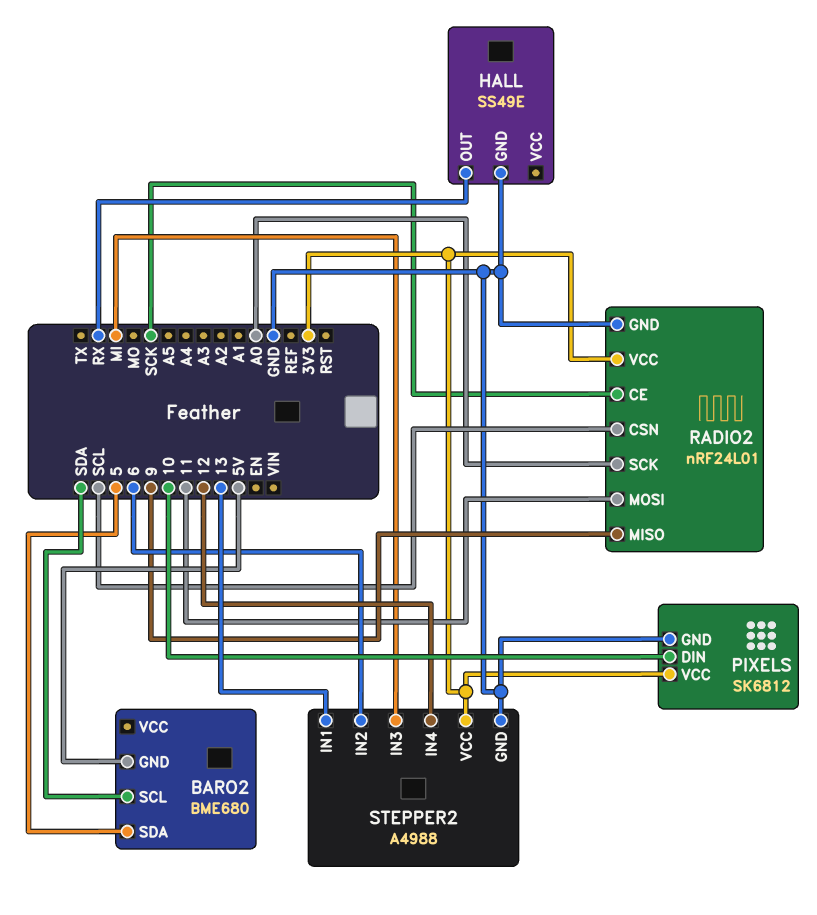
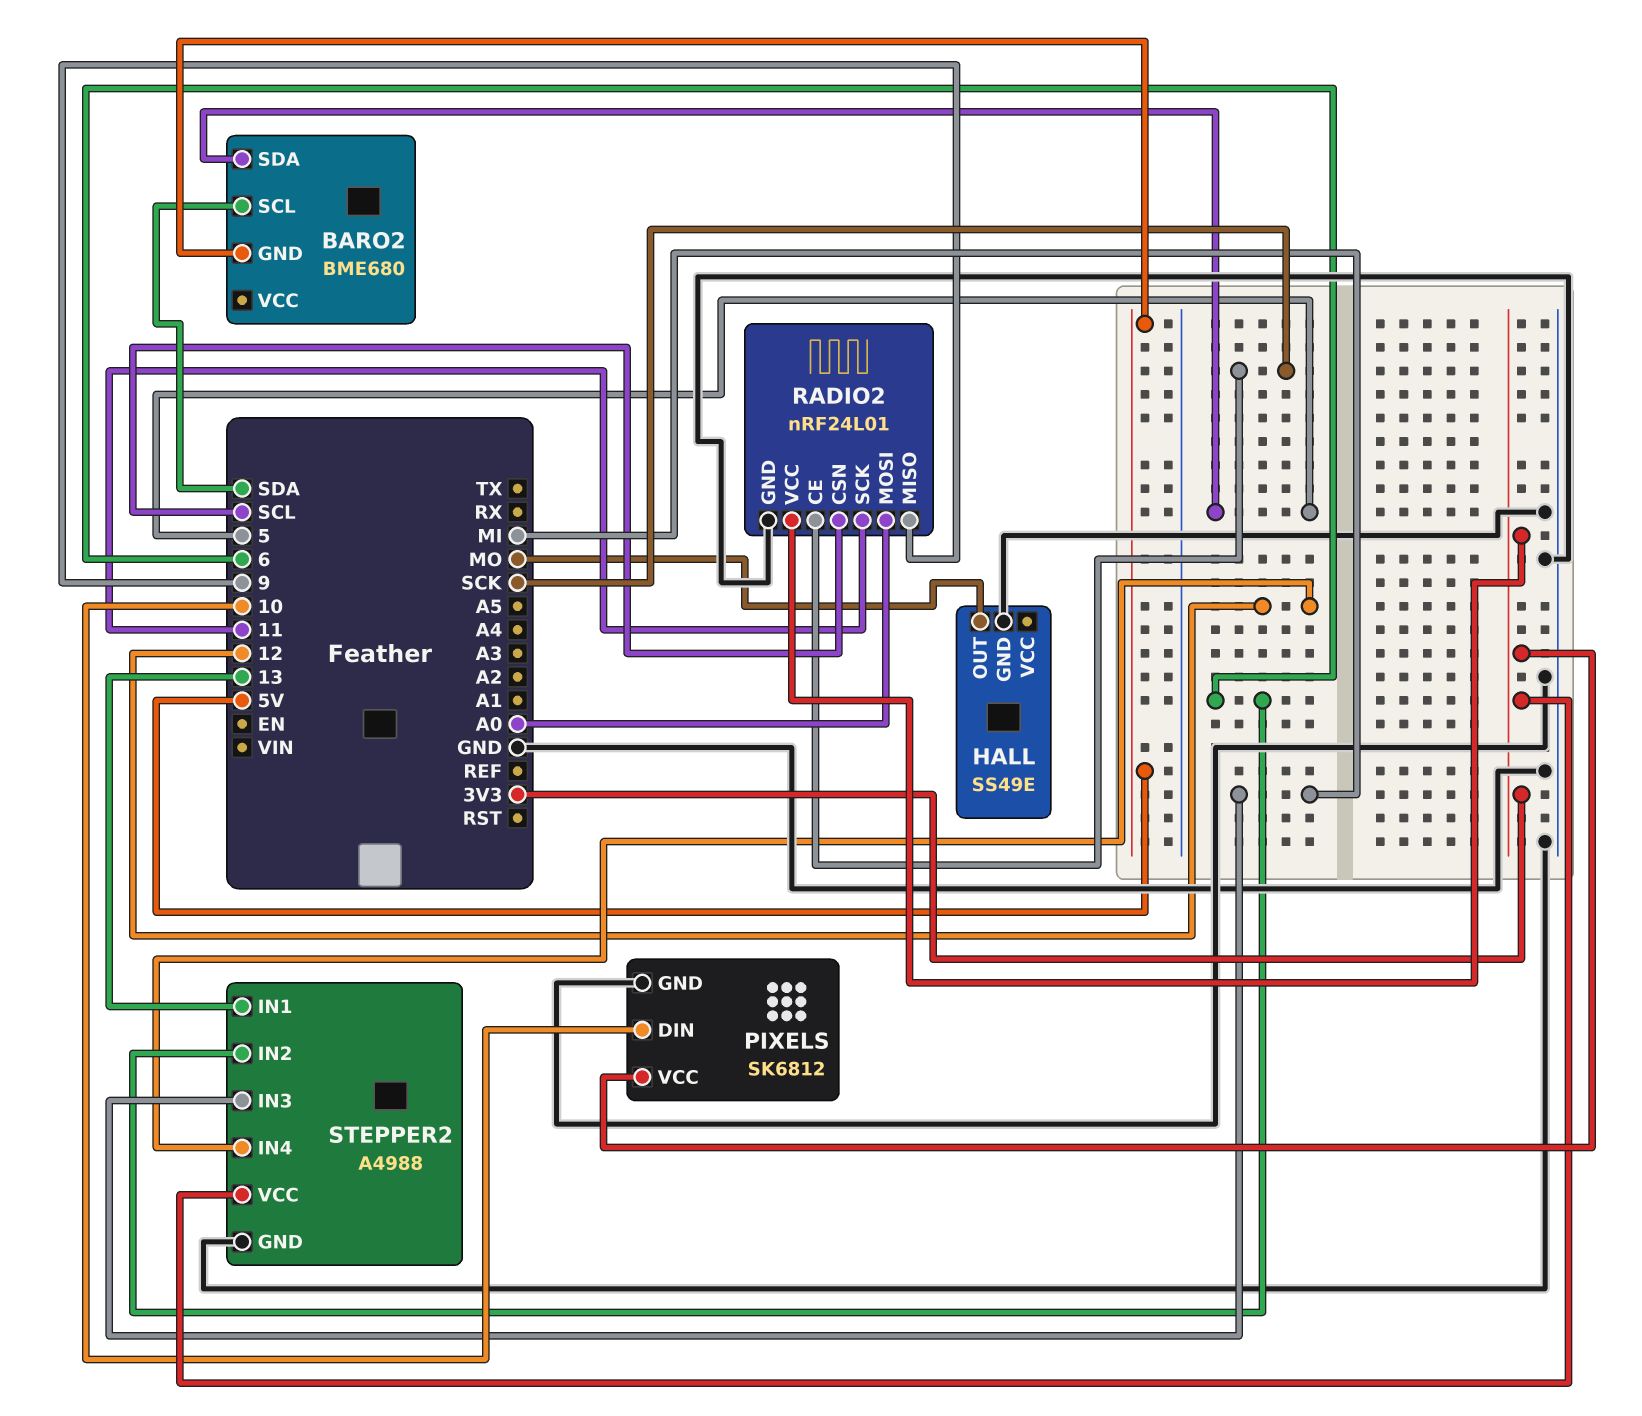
HALL pin OUT: RX -> MO
RADIO2 pin MOSI: 11 -> A0
RADIO2 pin SCK: A0 -> 11

